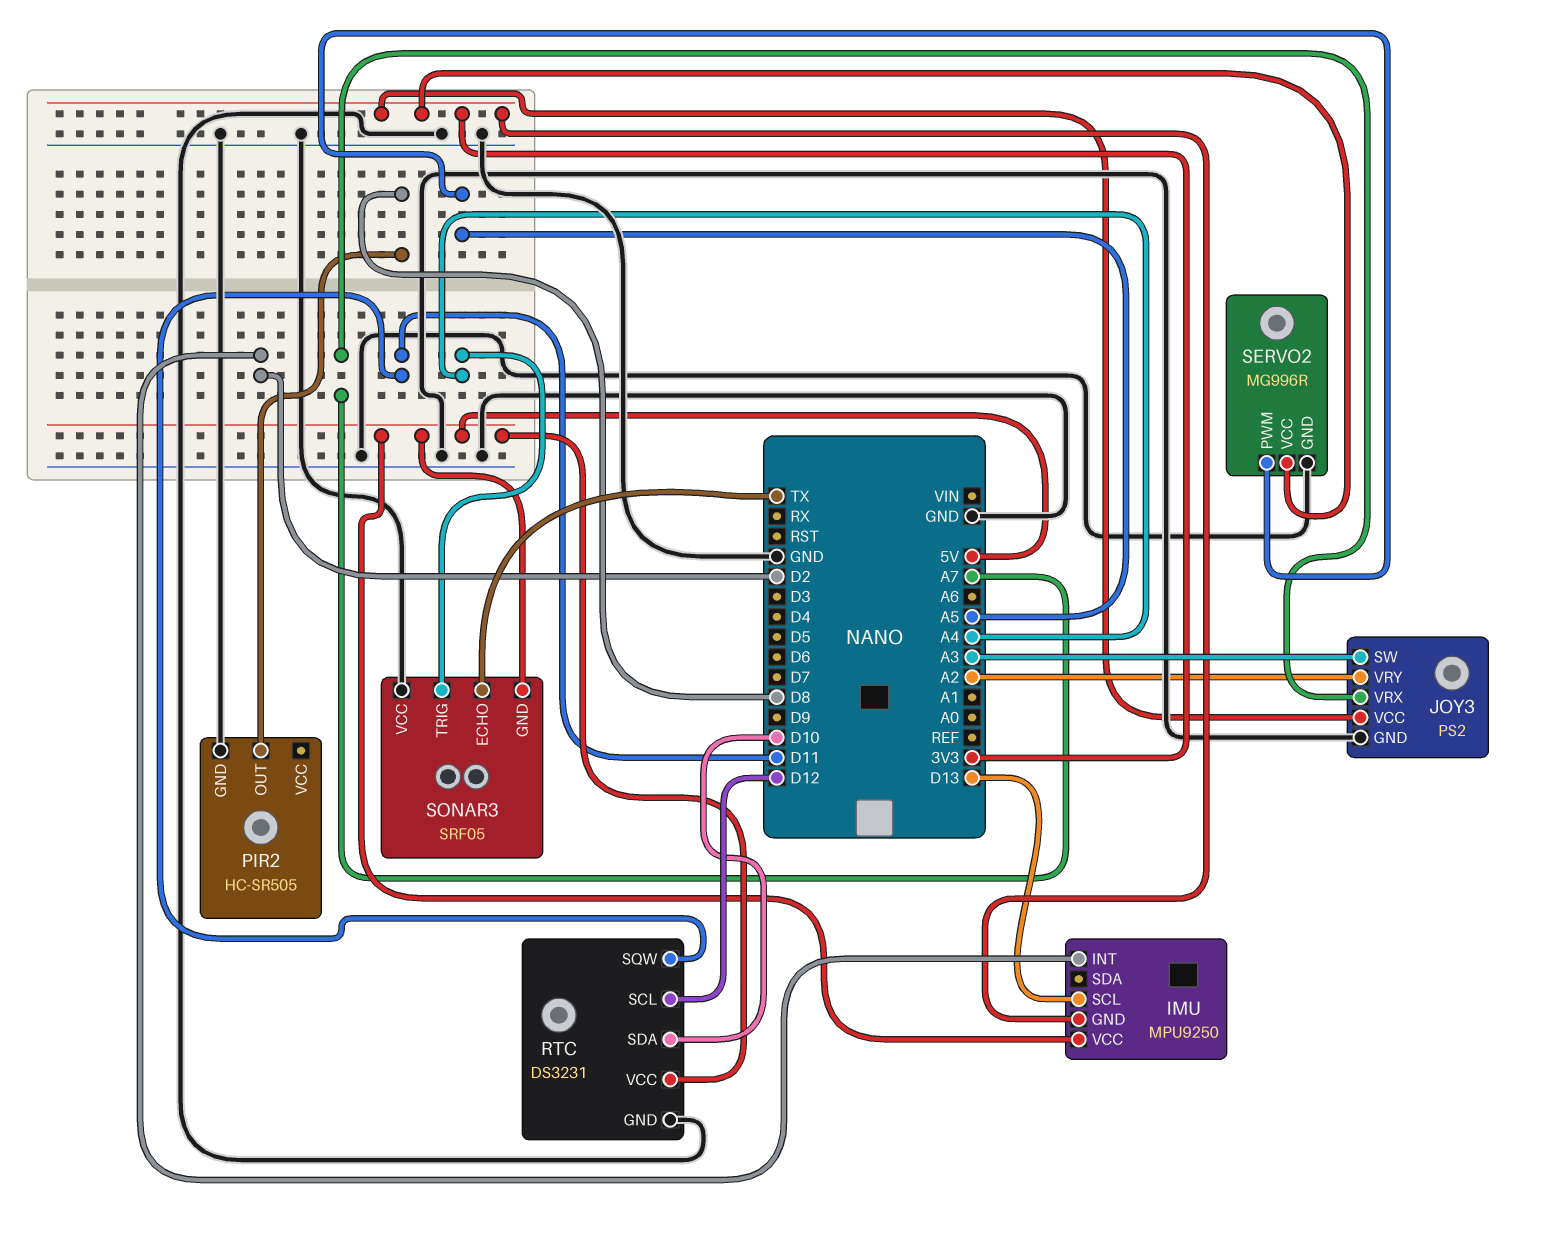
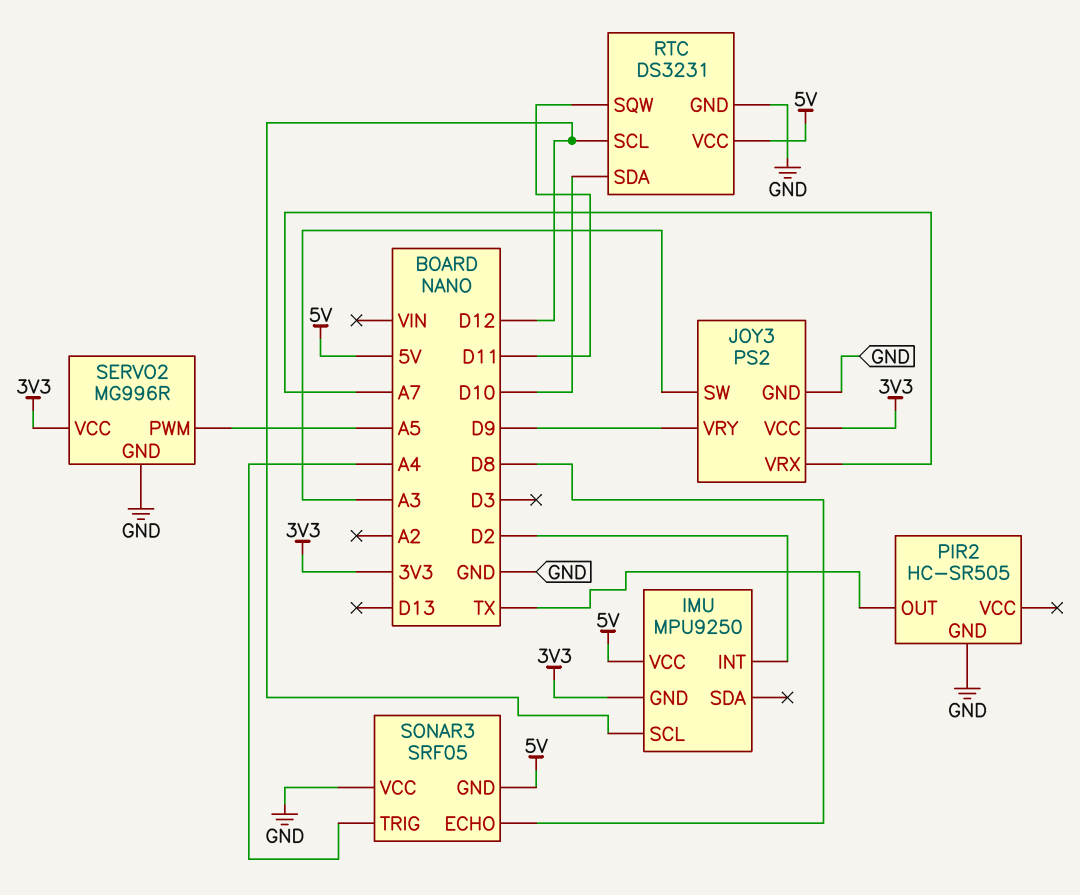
IMU pin SCL: D13 -> D12
JOY3 pin VRY: A2 -> D9
PIR2 pin OUT: D8 -> TX
SONAR3 pin ECHO: TX -> D8

